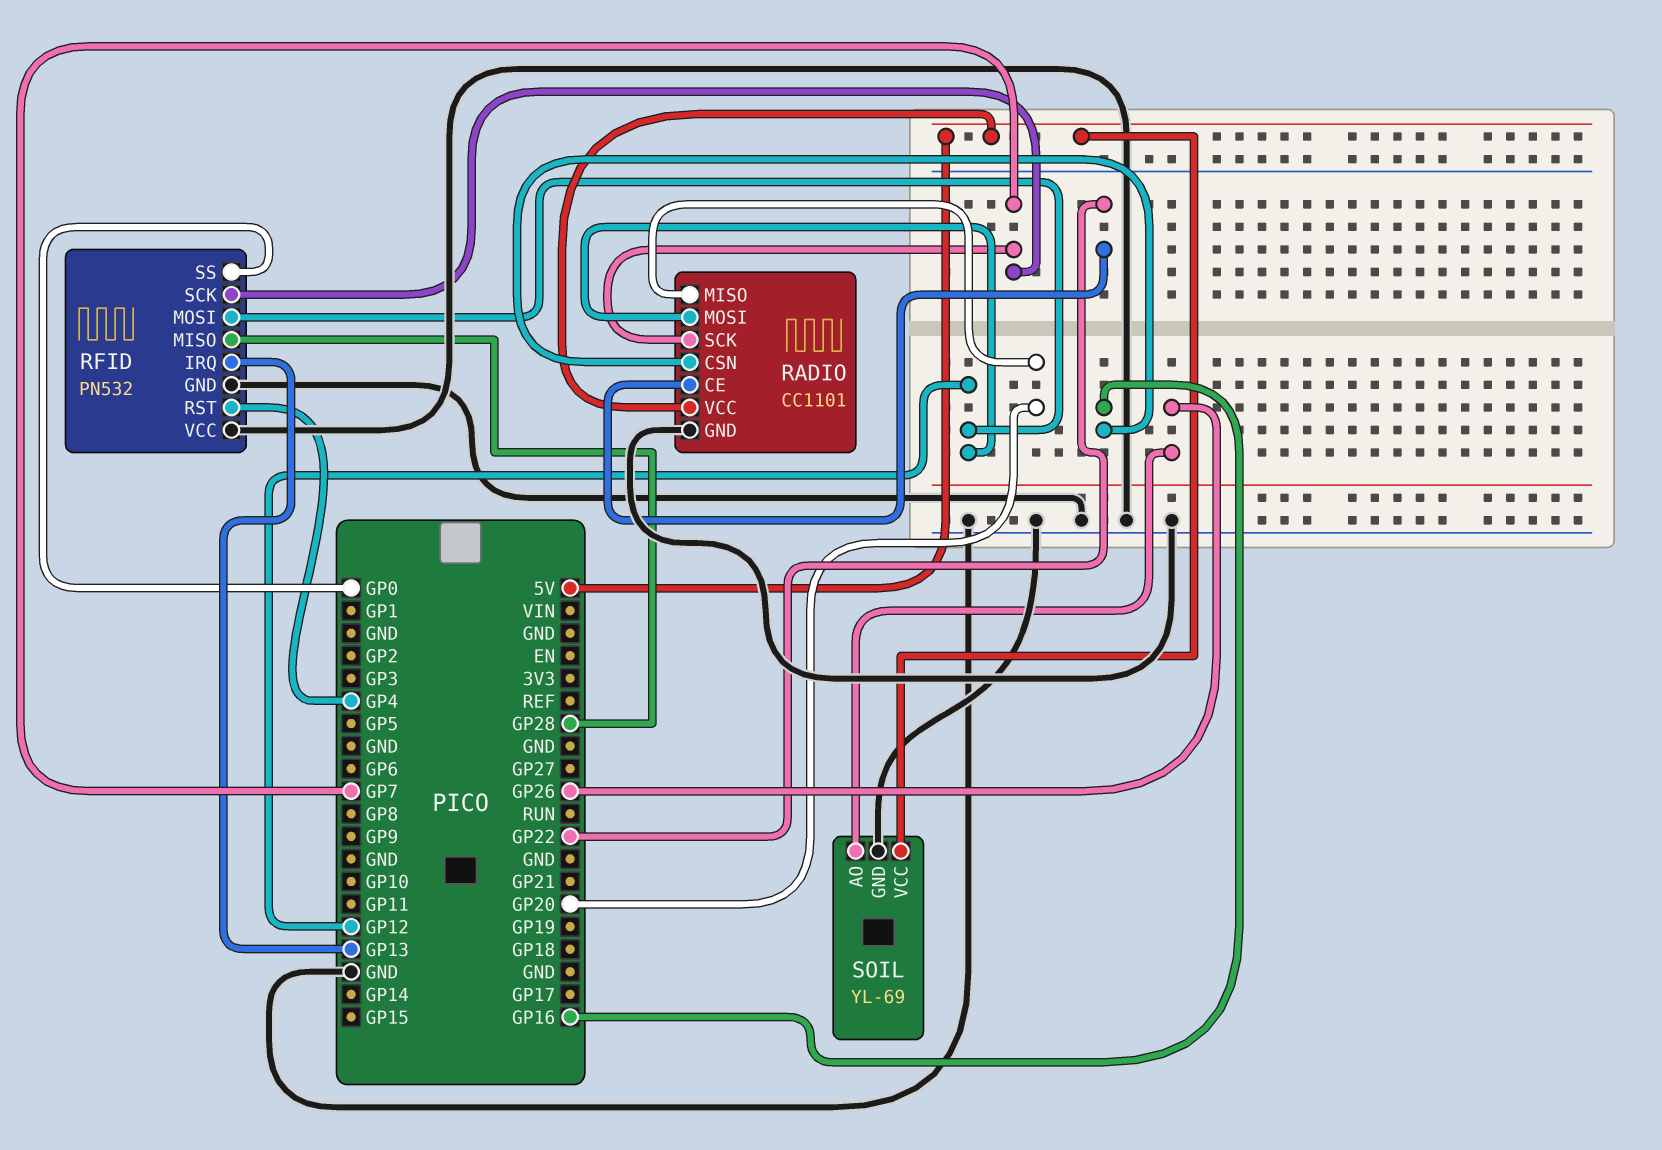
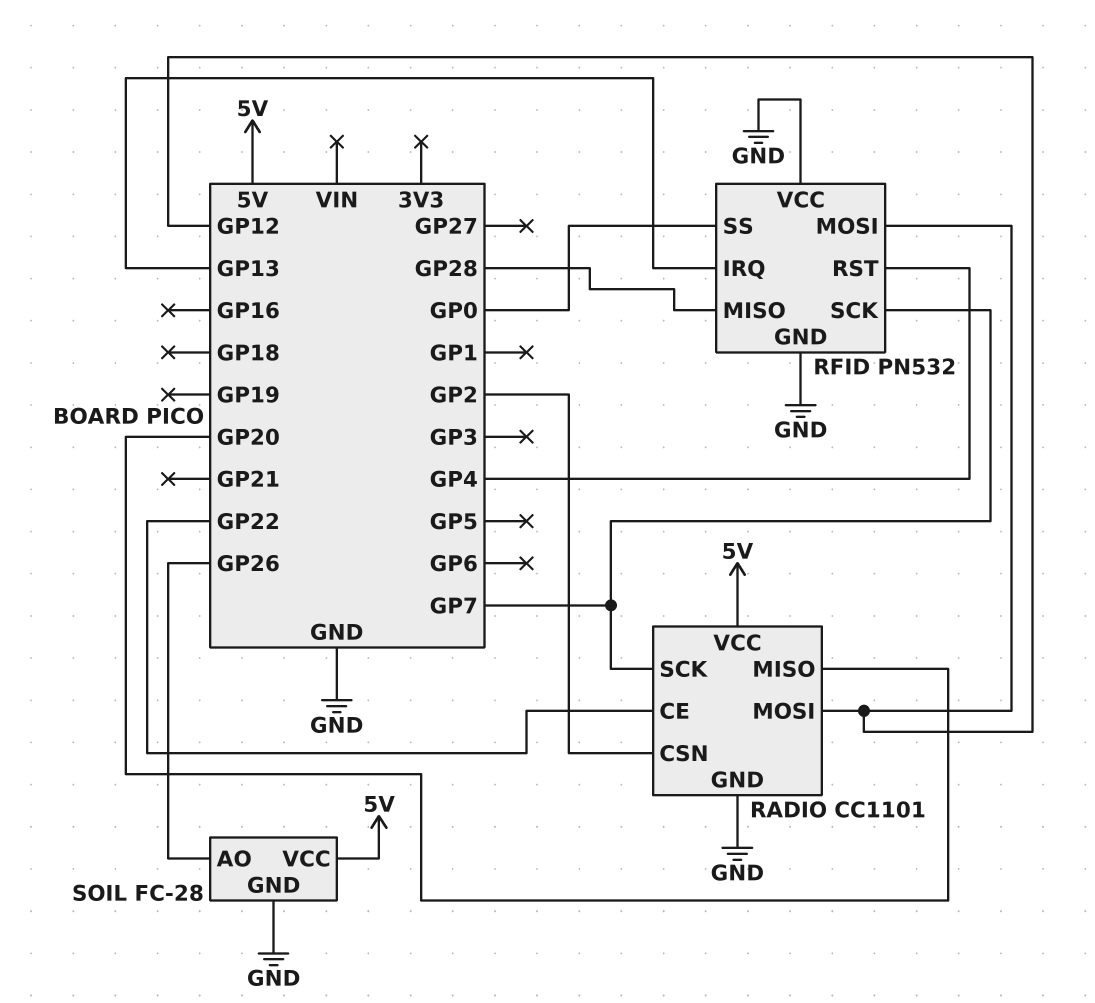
RADIO pin CSN: GP16 -> GP2
SOIL: YL-69 -> FC-28

